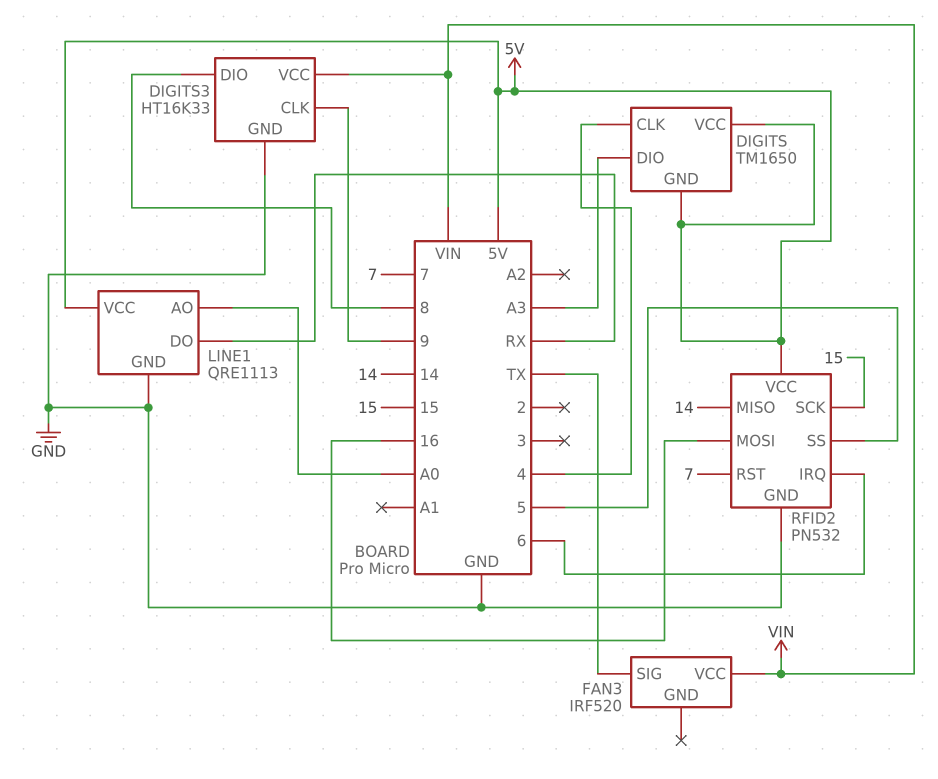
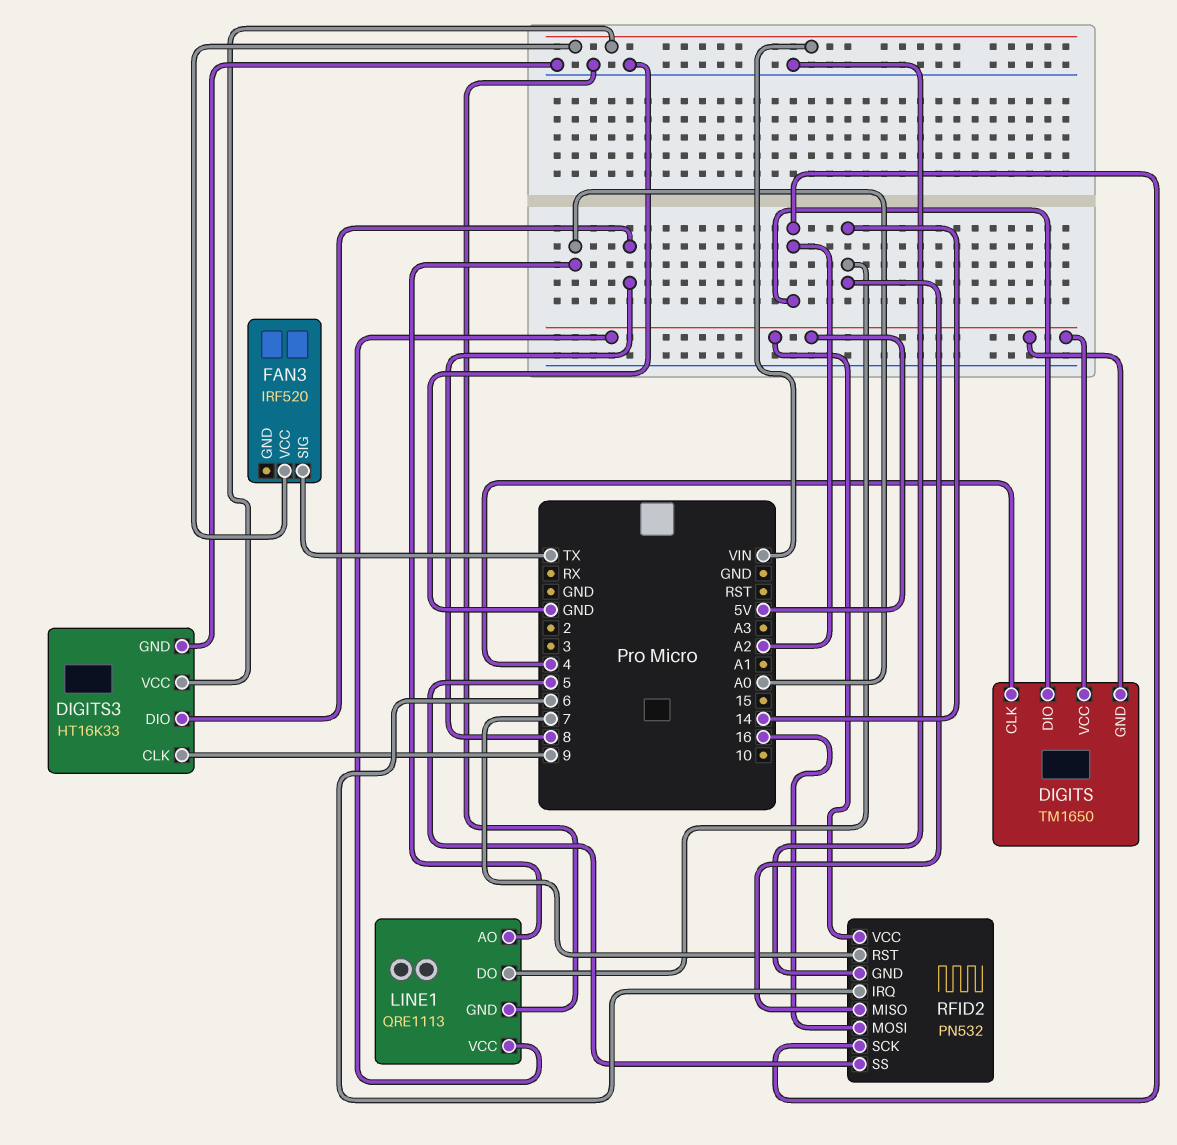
DIGITS pin DIO: A3 -> A2
LINE1 pin DO: RX -> 14
RFID2 pin SCK: 15 -> A2

